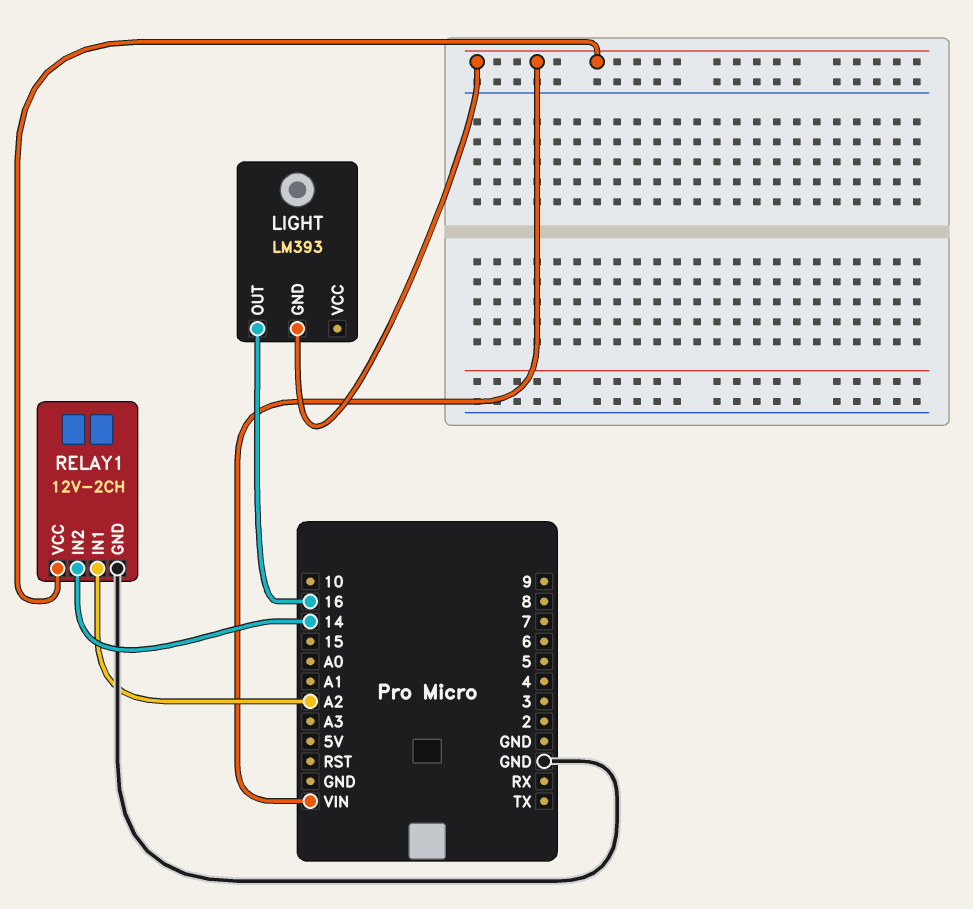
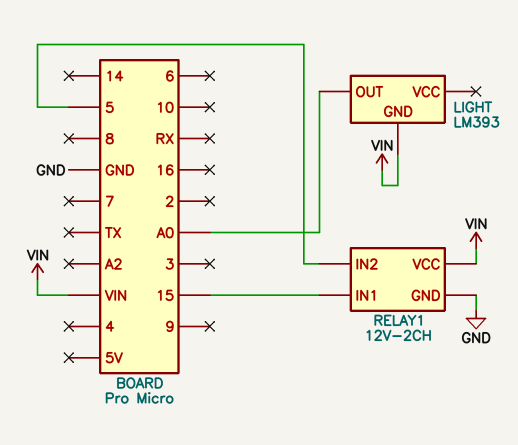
LIGHT pin OUT: 16 -> A0
RELAY1 pin IN1: A2 -> 15
RELAY1 pin IN2: 14 -> 5

